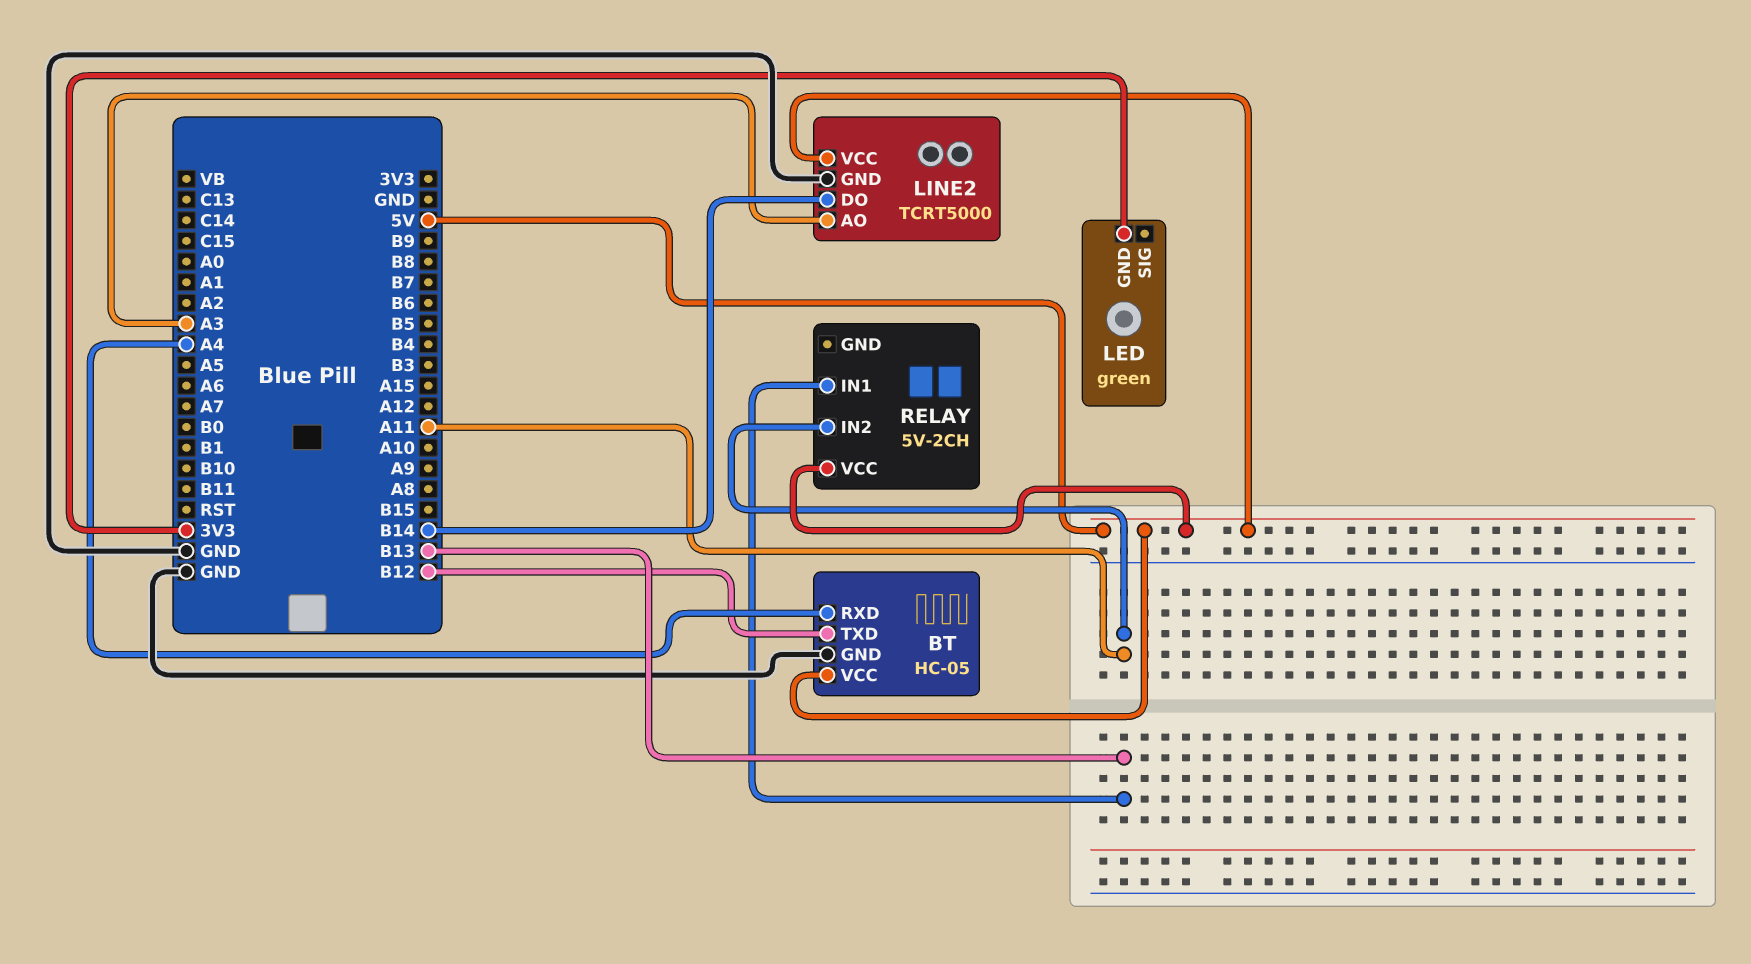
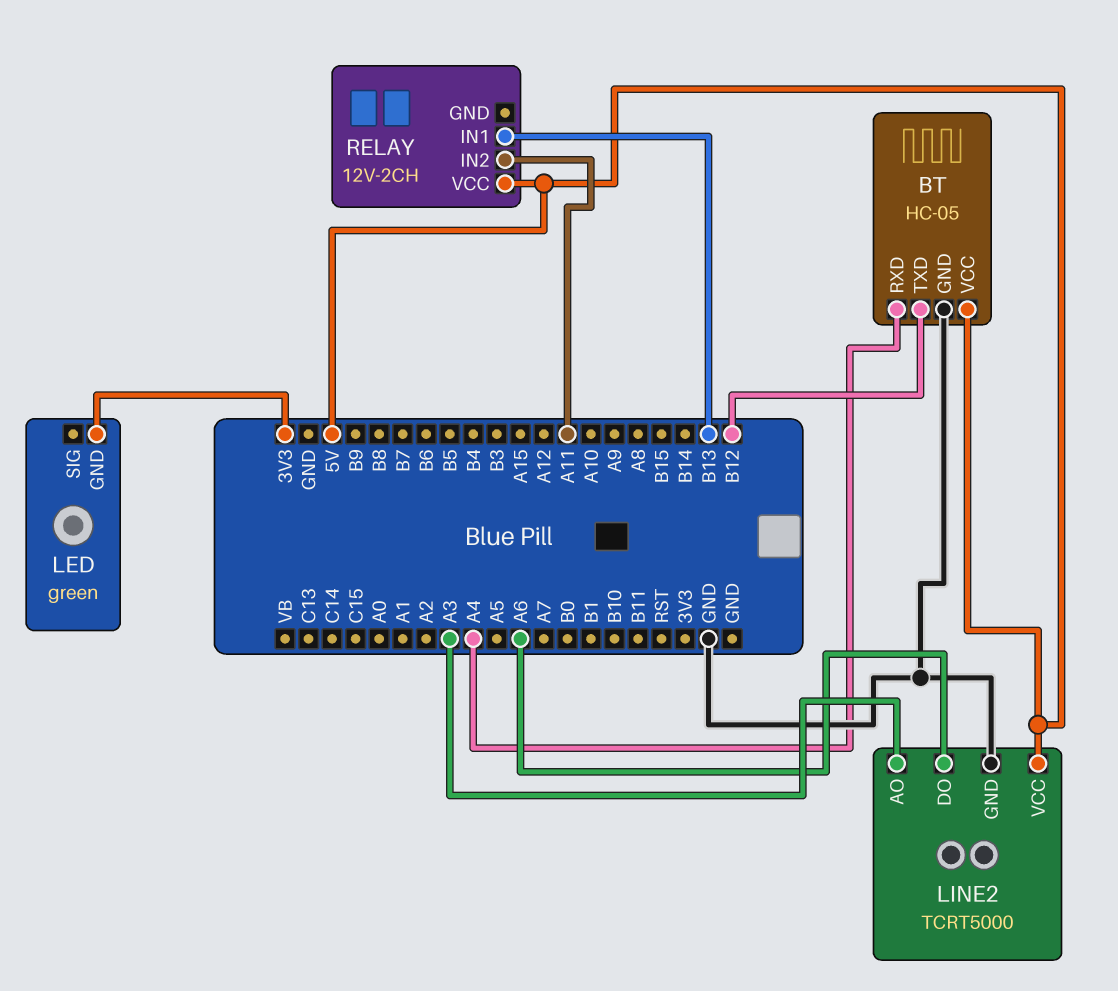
LINE2 pin DO: B14 -> A6
RELAY: 5V-2CH -> 12V-2CH

